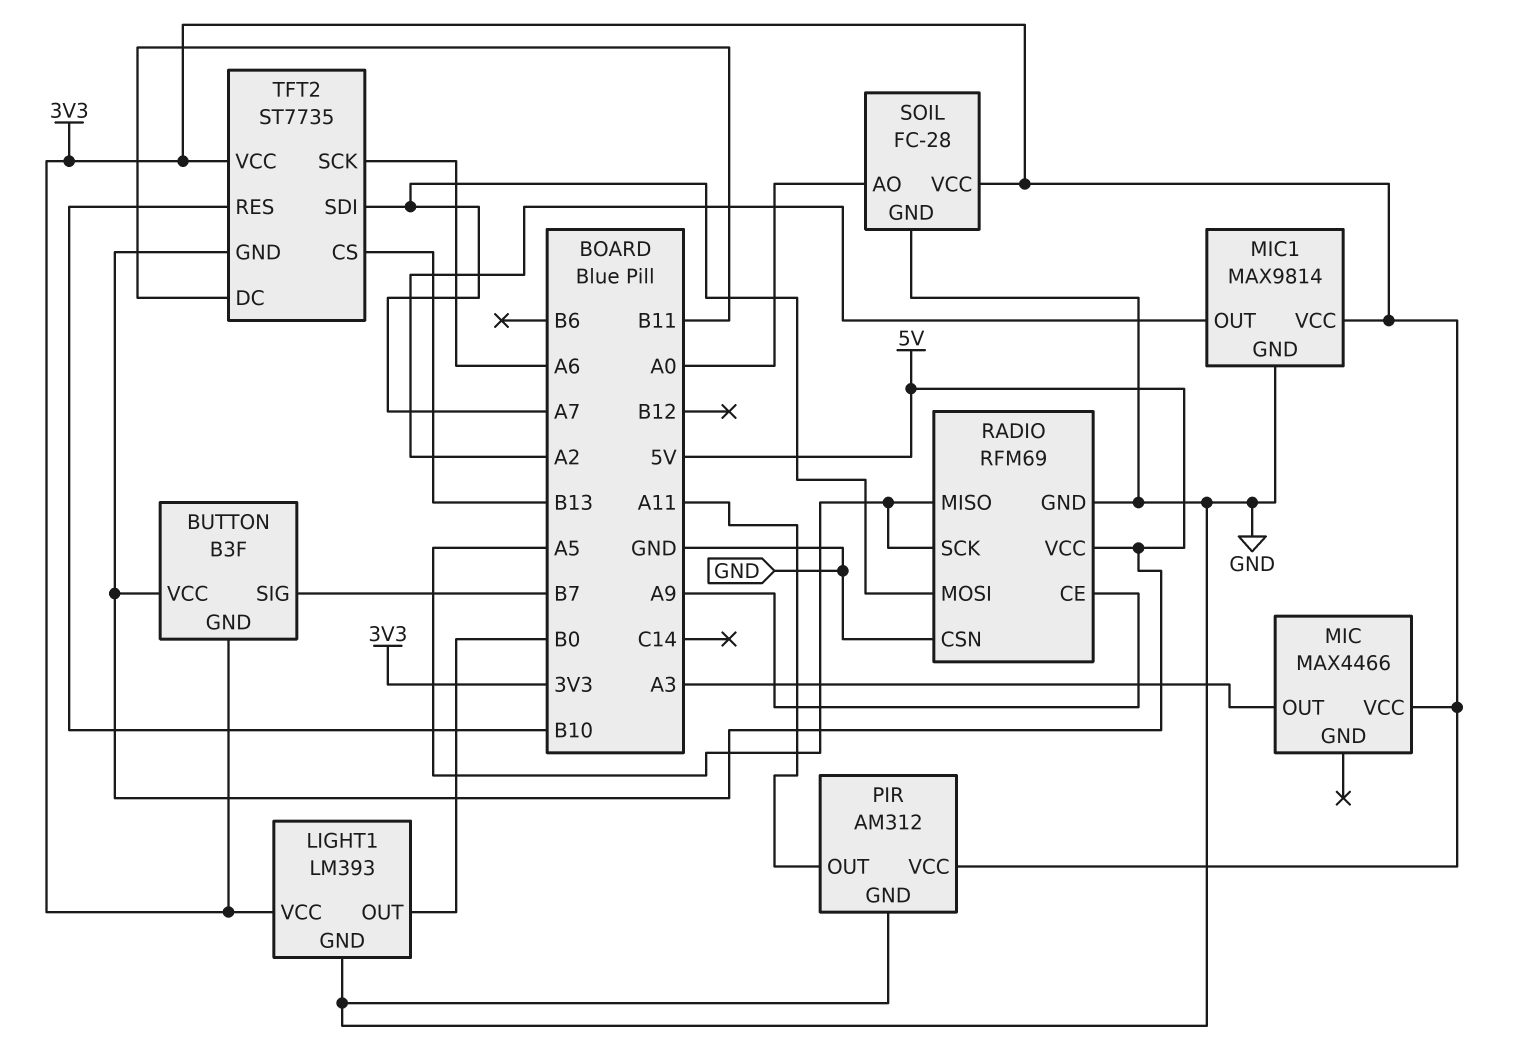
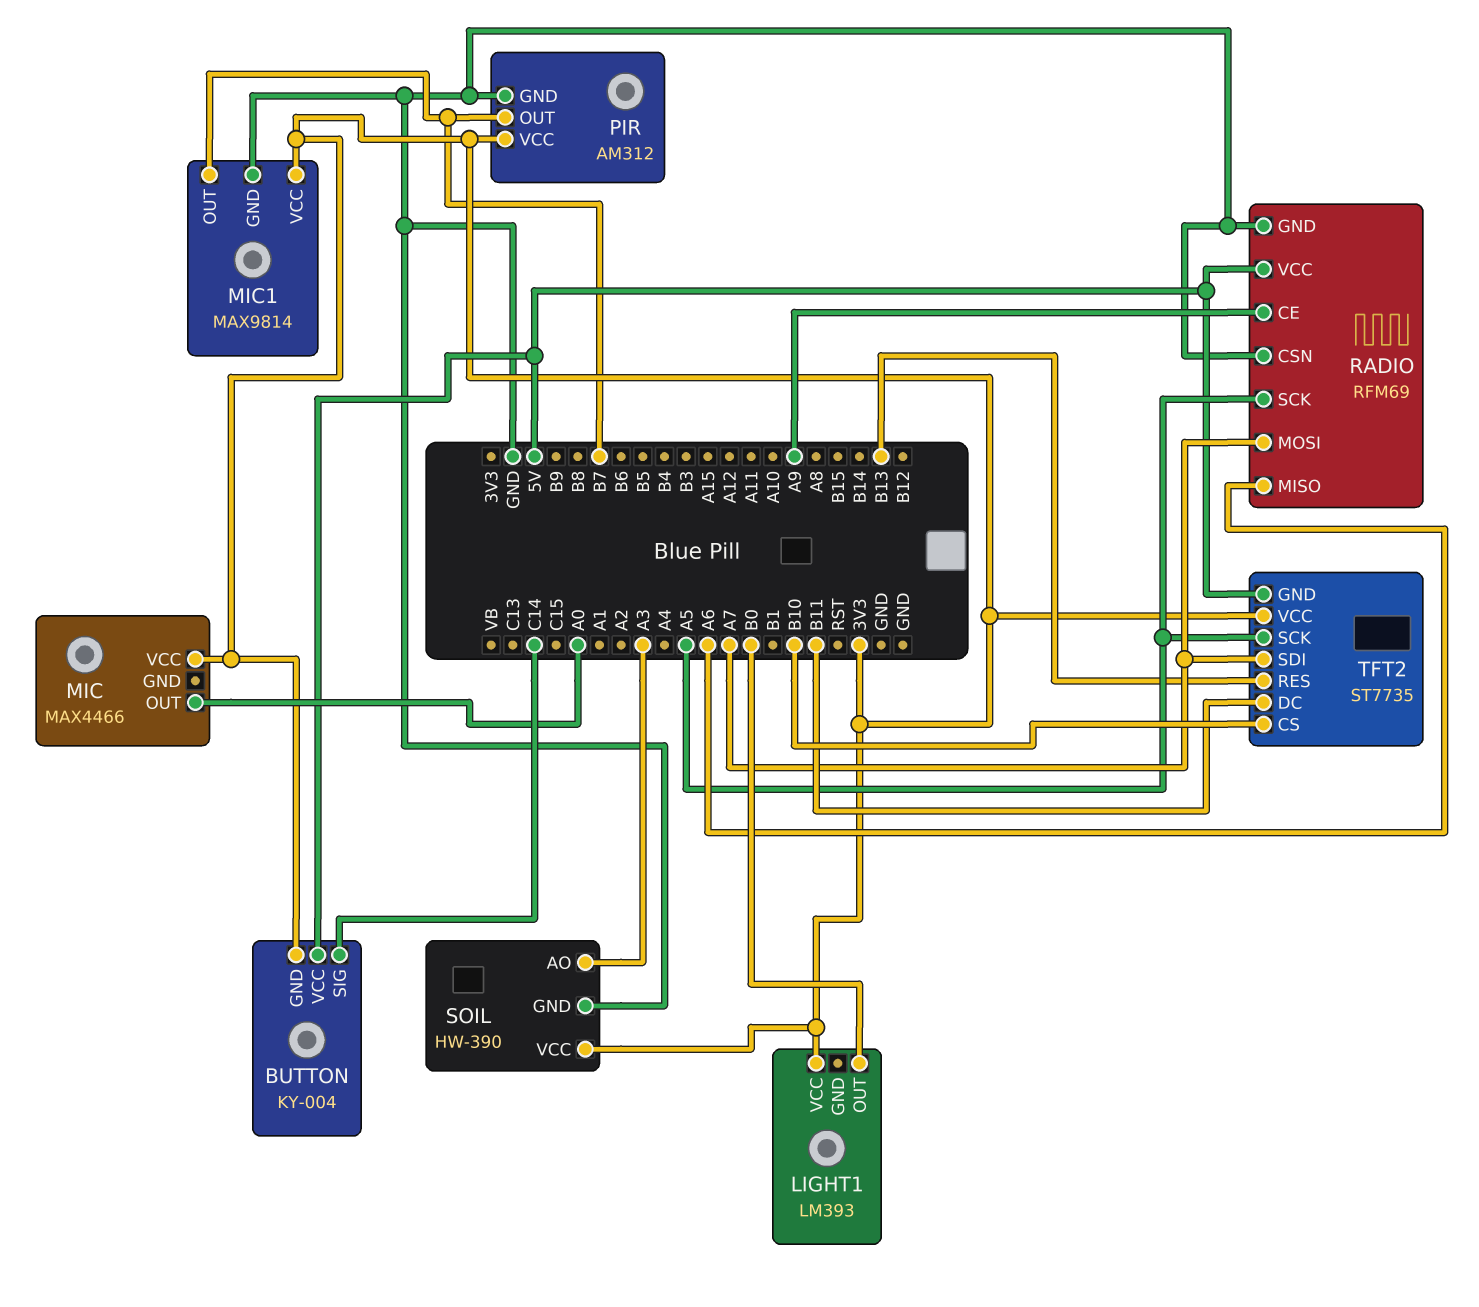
BUTTON: B3F -> KY-004
BUTTON pin SIG: B7 -> C14
LIGHT1 pin GND: GND -> none
MIC pin OUT: A3 -> A0
MIC1 pin OUT: A2 -> B7
PIR pin OUT: A11 -> B7
RADIO pin MISO: A5 -> A6
SOIL: FC-28 -> HW-390
SOIL pin AO: A0 -> A3
TFT2 pin CS: B13 -> B10
TFT2 pin RES: B10 -> B13
TFT2 pin SCK: A6 -> A5

